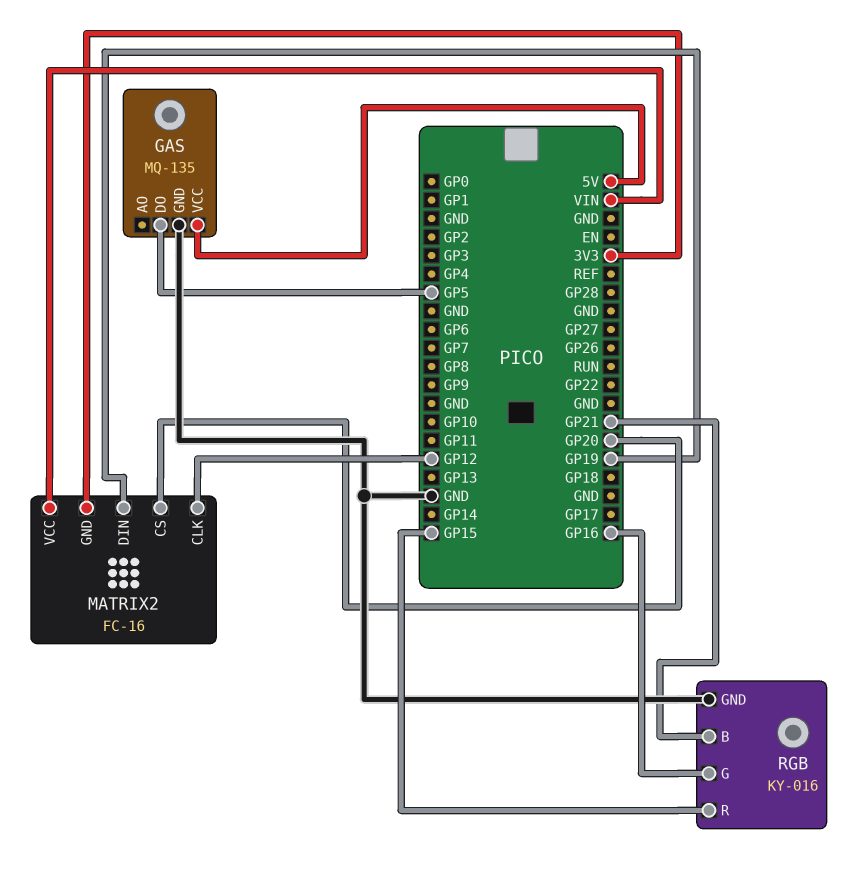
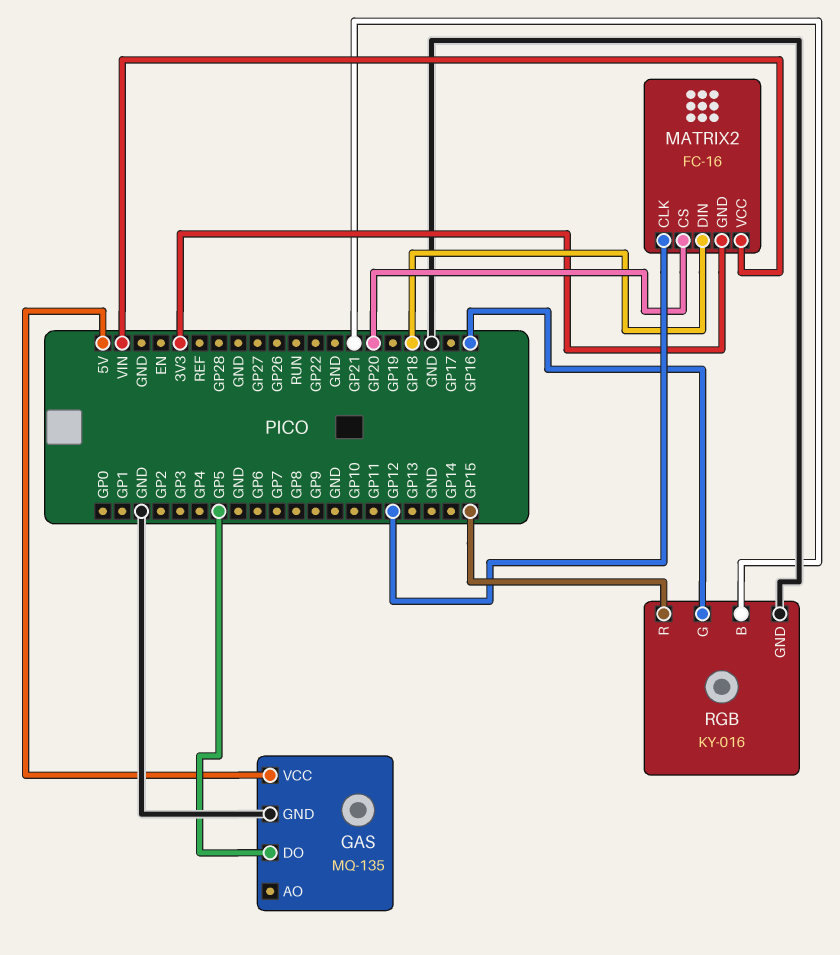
MATRIX2 pin DIN: GP19 -> GP18

